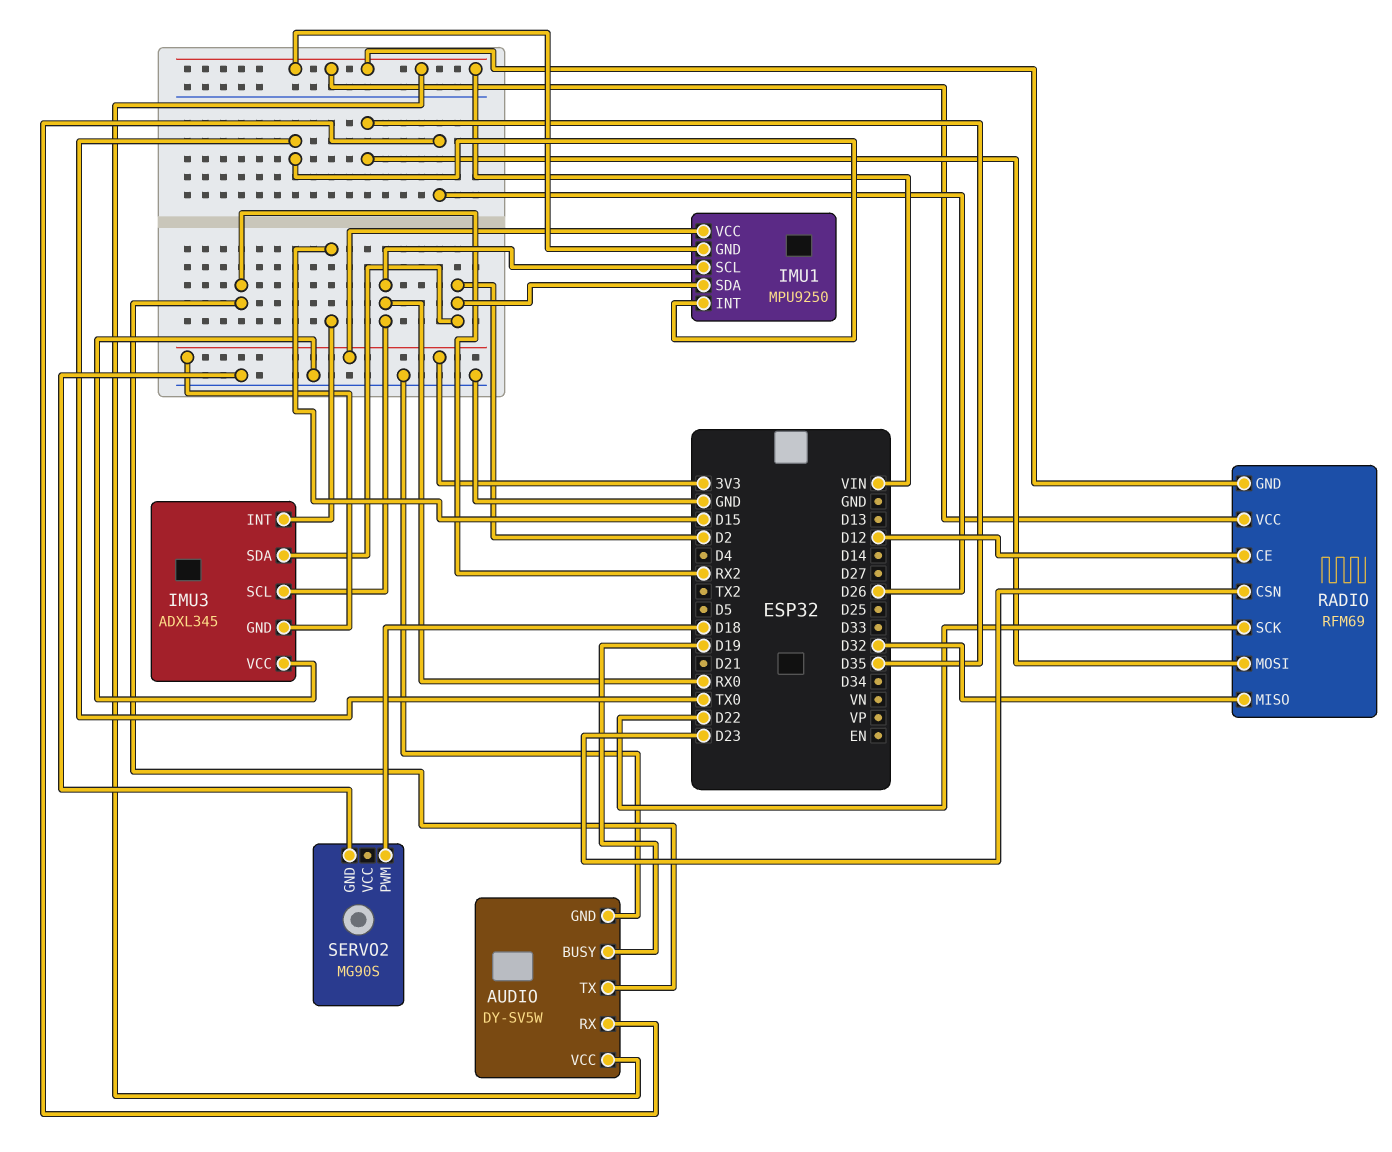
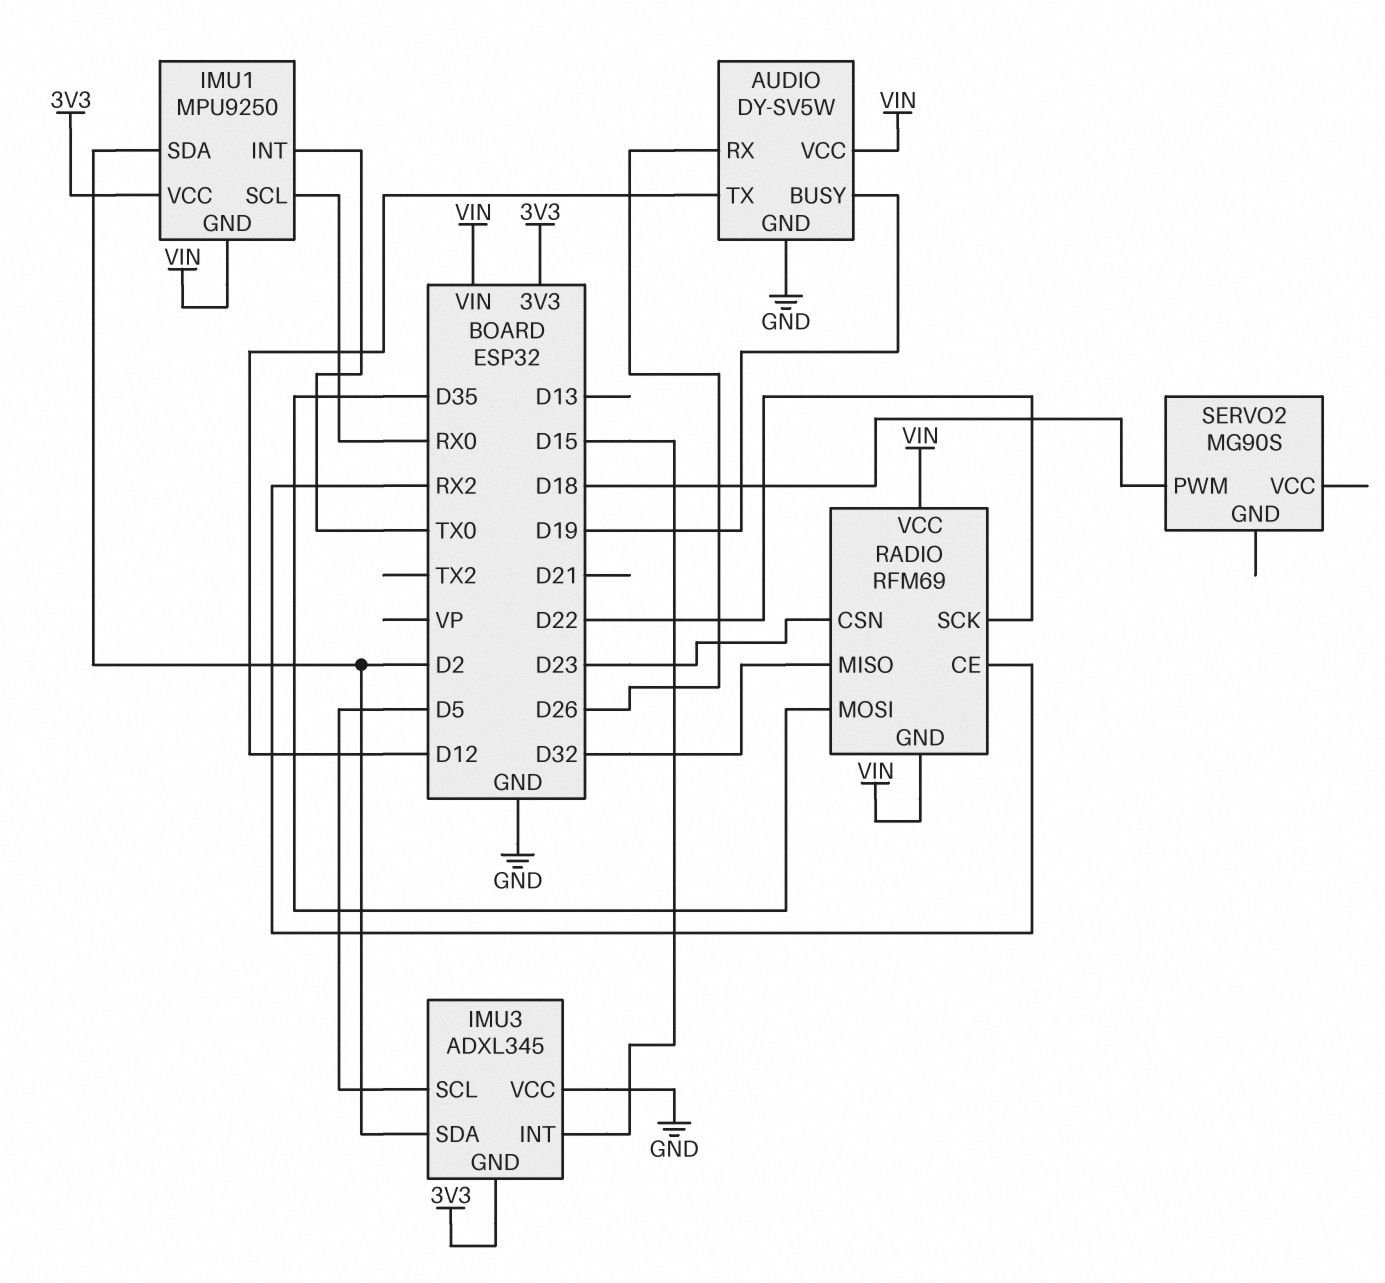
AUDIO pin TX: RX2 -> D12
IMU3 pin SCL: RX0 -> D5
RADIO pin CE: D12 -> RX2
SERVO2 pin GND: GND -> none

